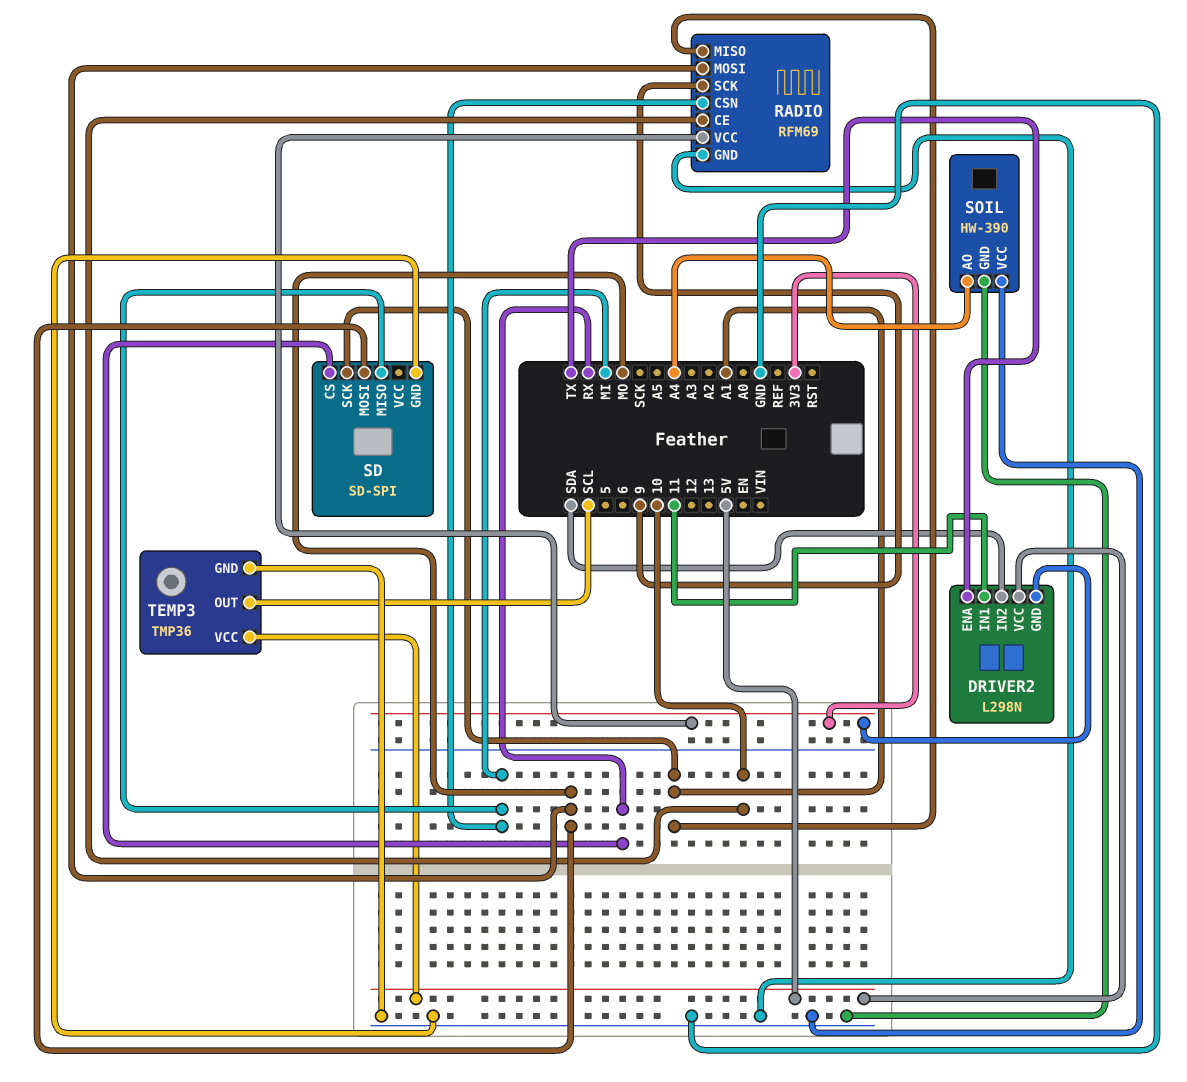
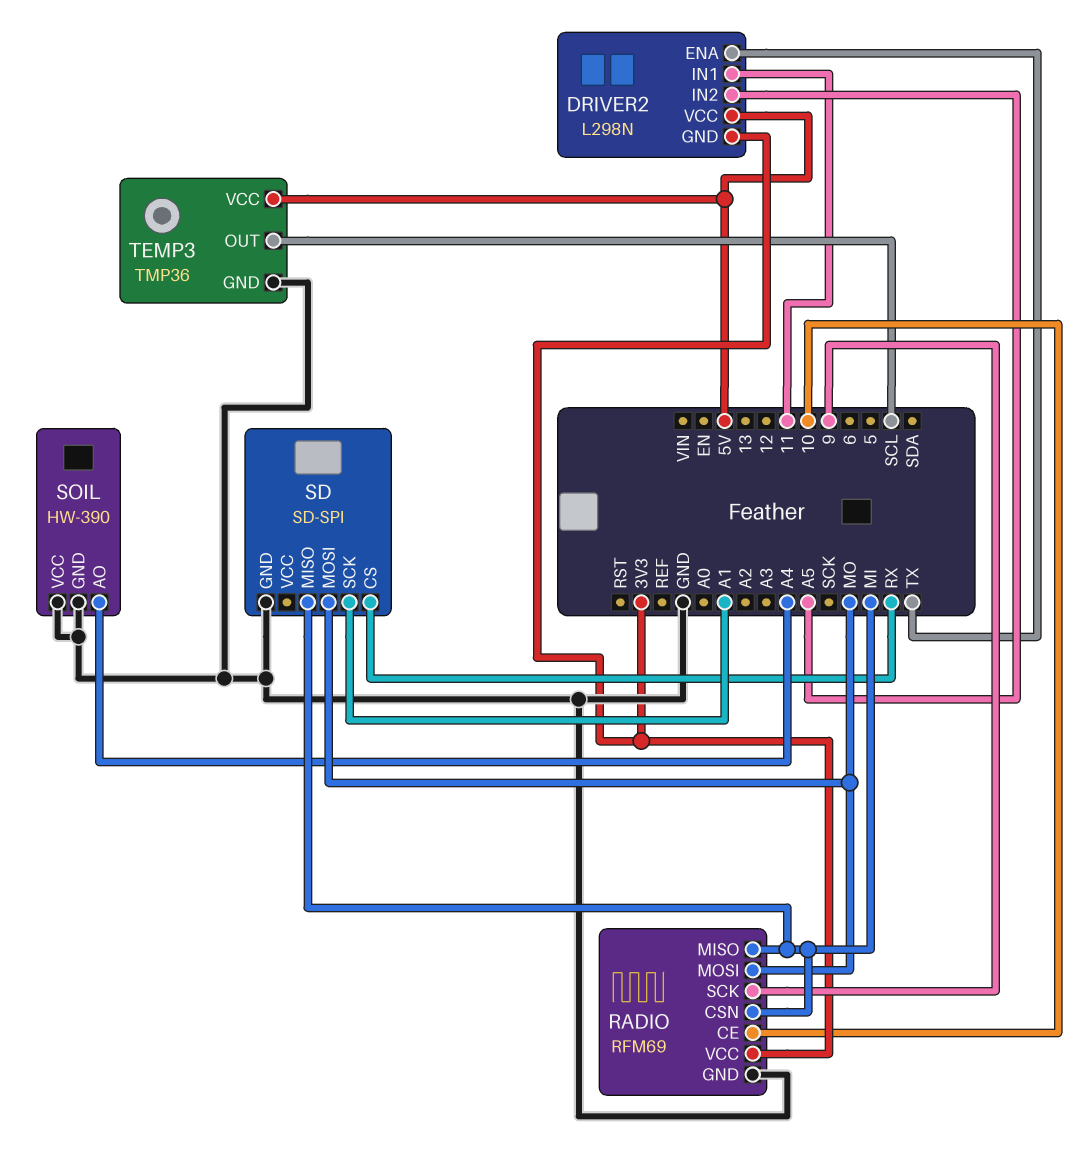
DRIVER2 pin IN2: SDA -> A5
RADIO pin MISO: A1 -> MI

